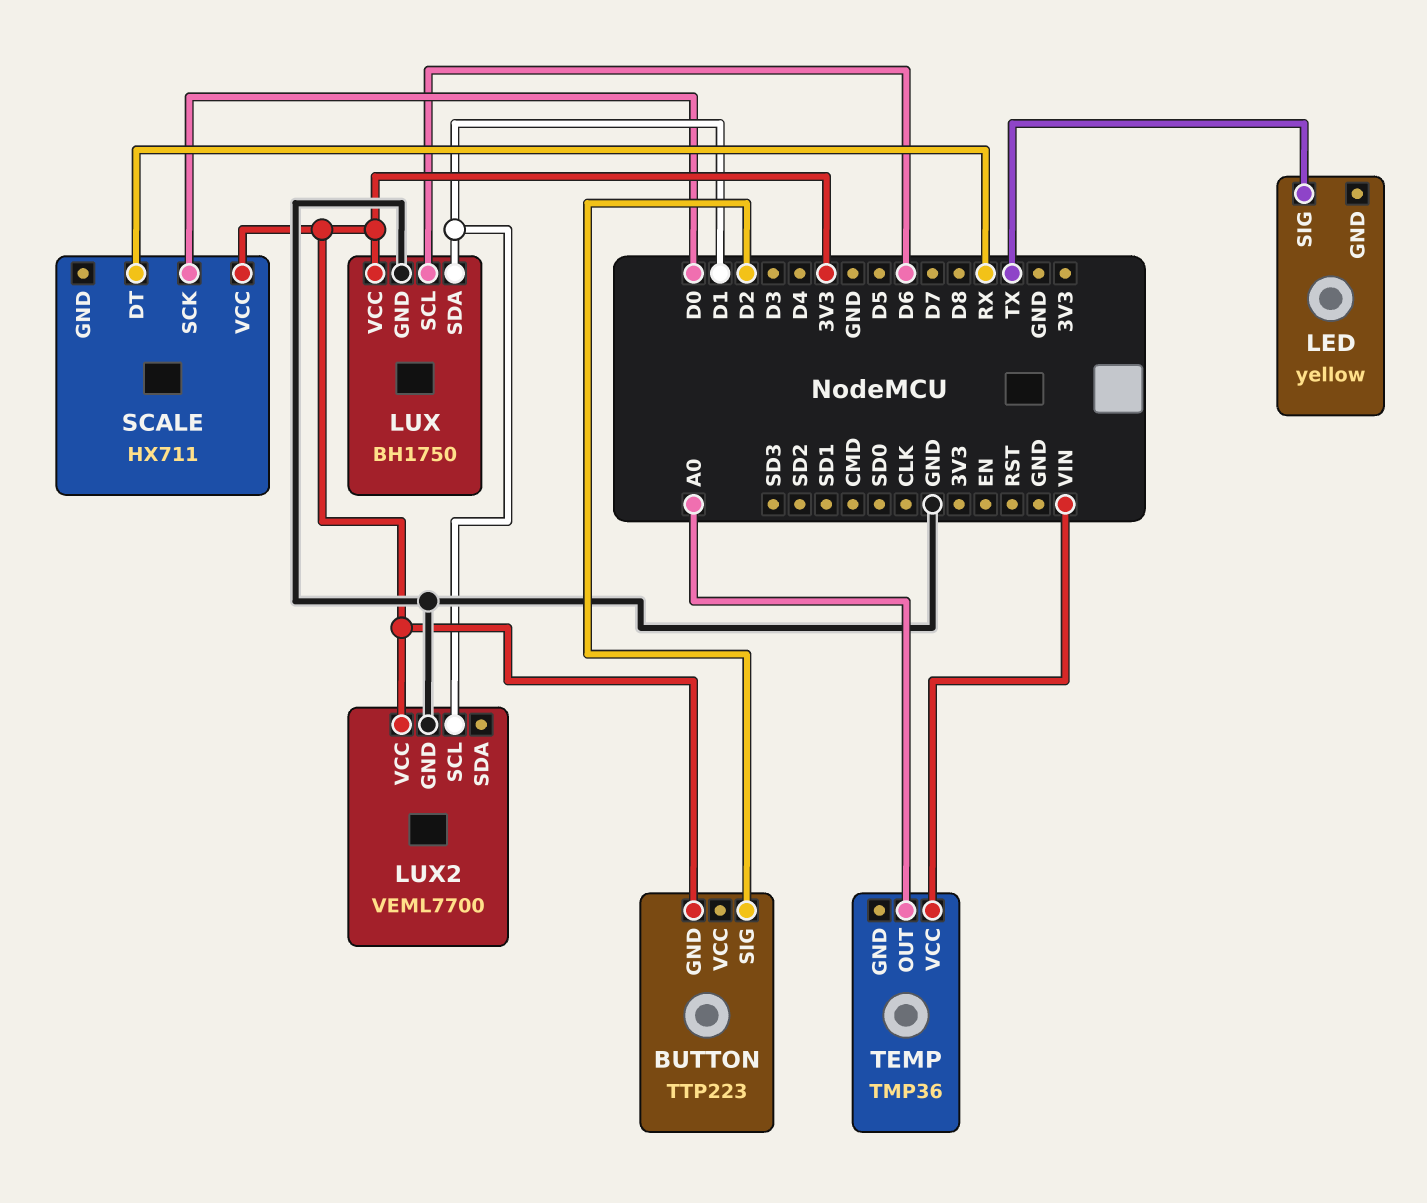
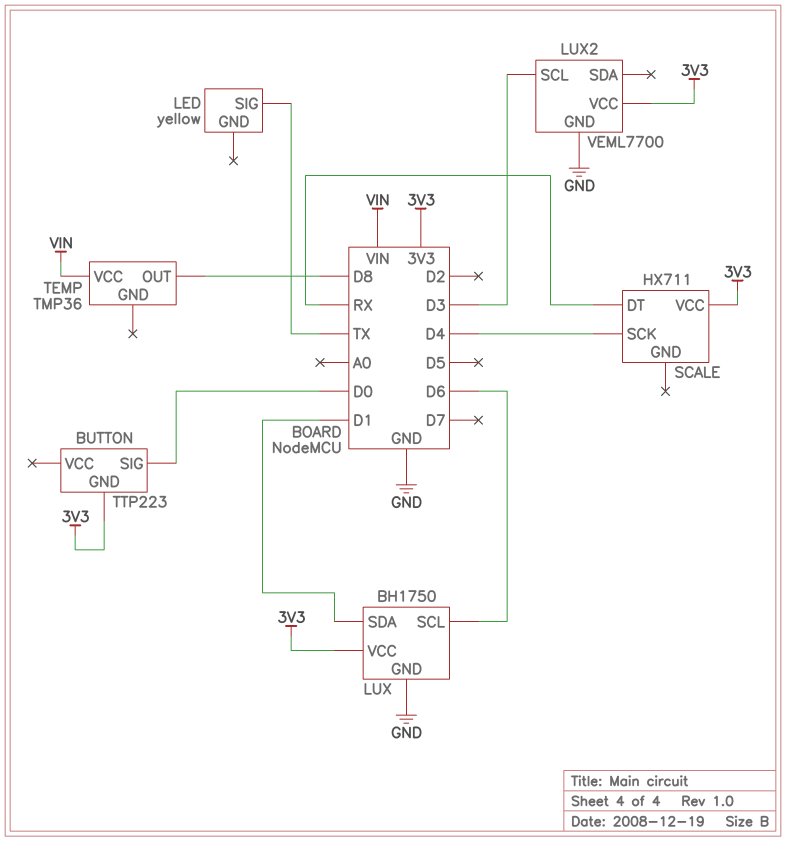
BUTTON pin SIG: D2 -> D0
LUX2 pin SCL: D1 -> D3
SCALE pin SCK: D0 -> D4
TEMP pin OUT: A0 -> D8

